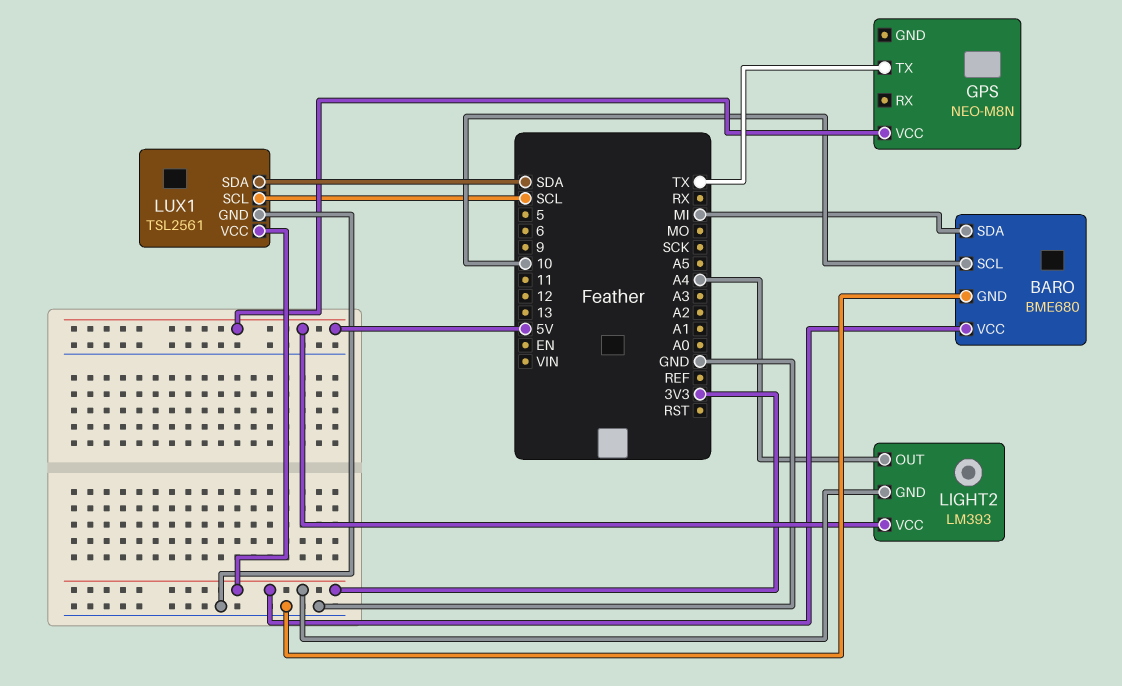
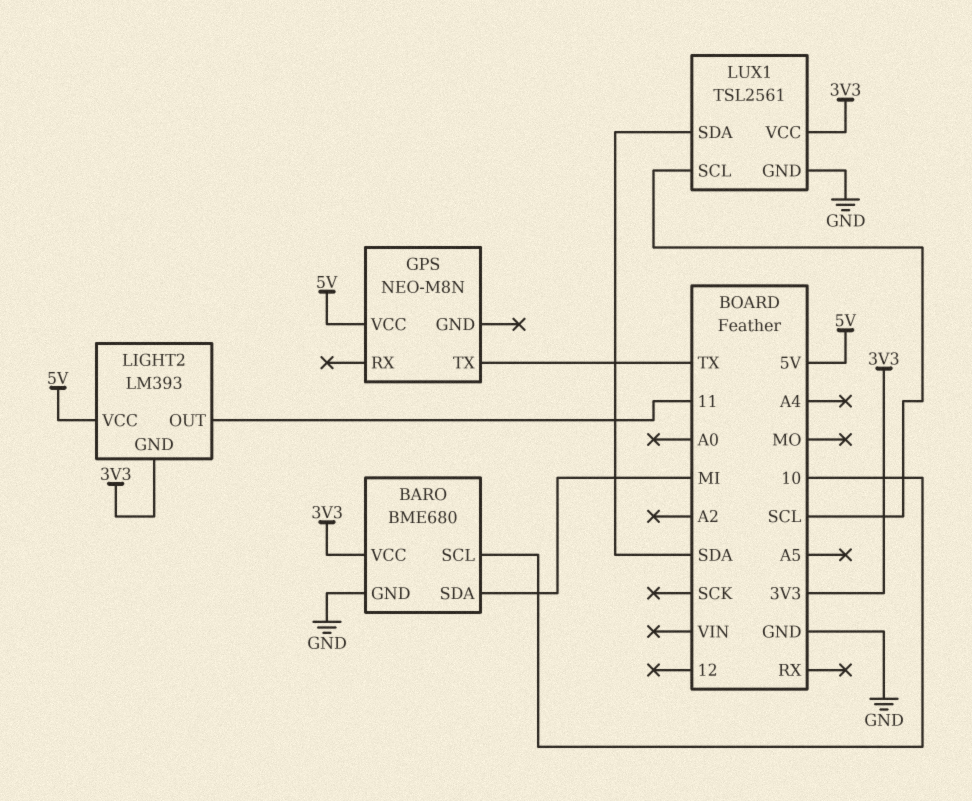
LIGHT2 pin OUT: A4 -> 11

